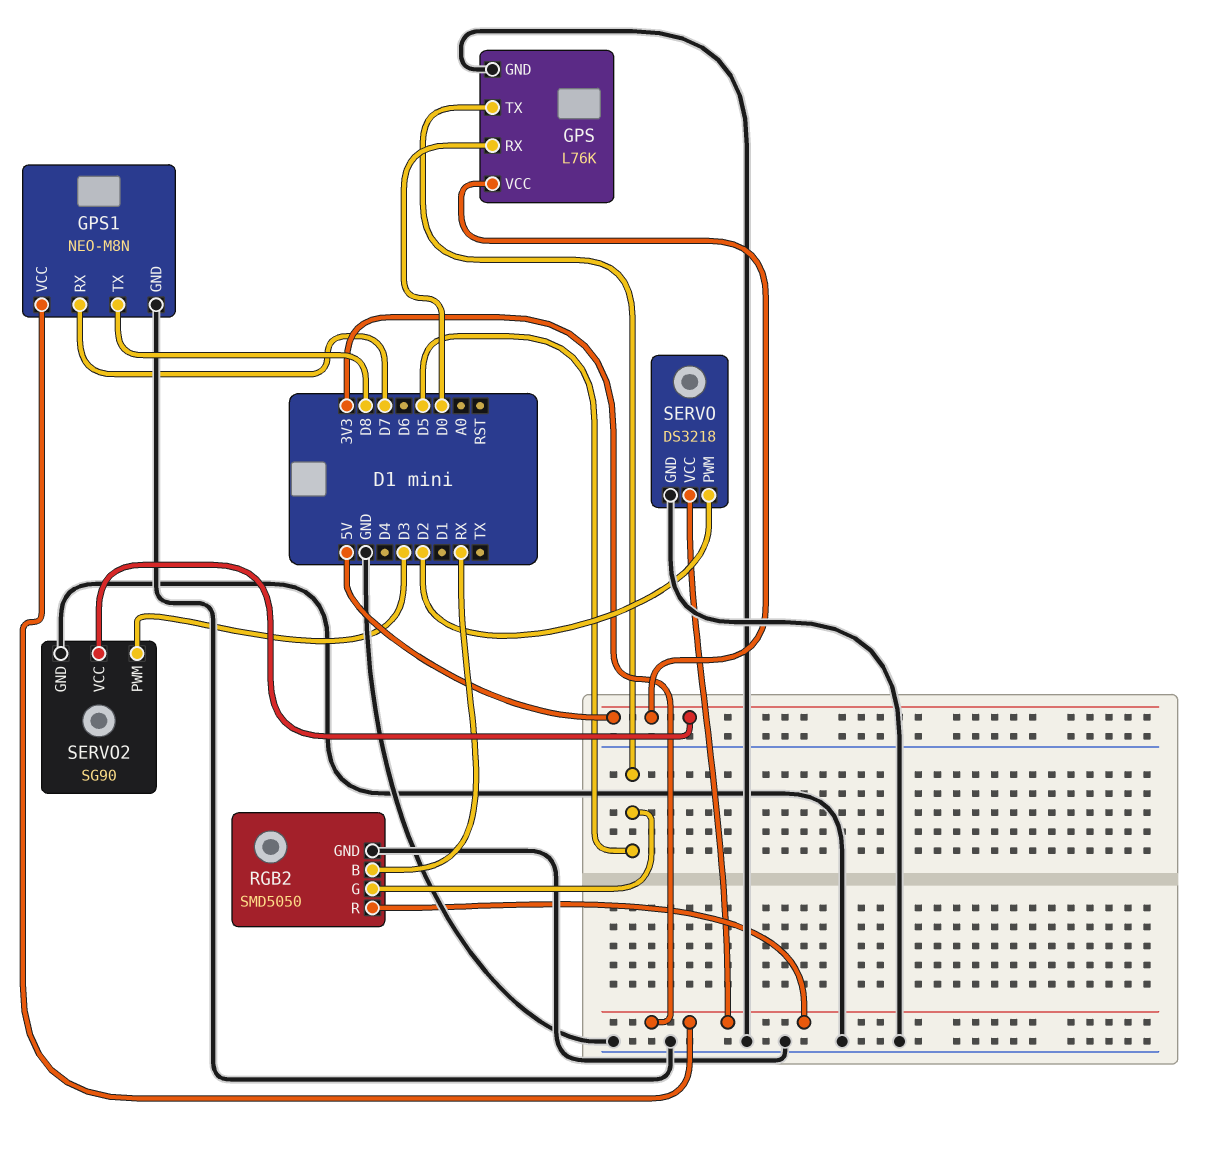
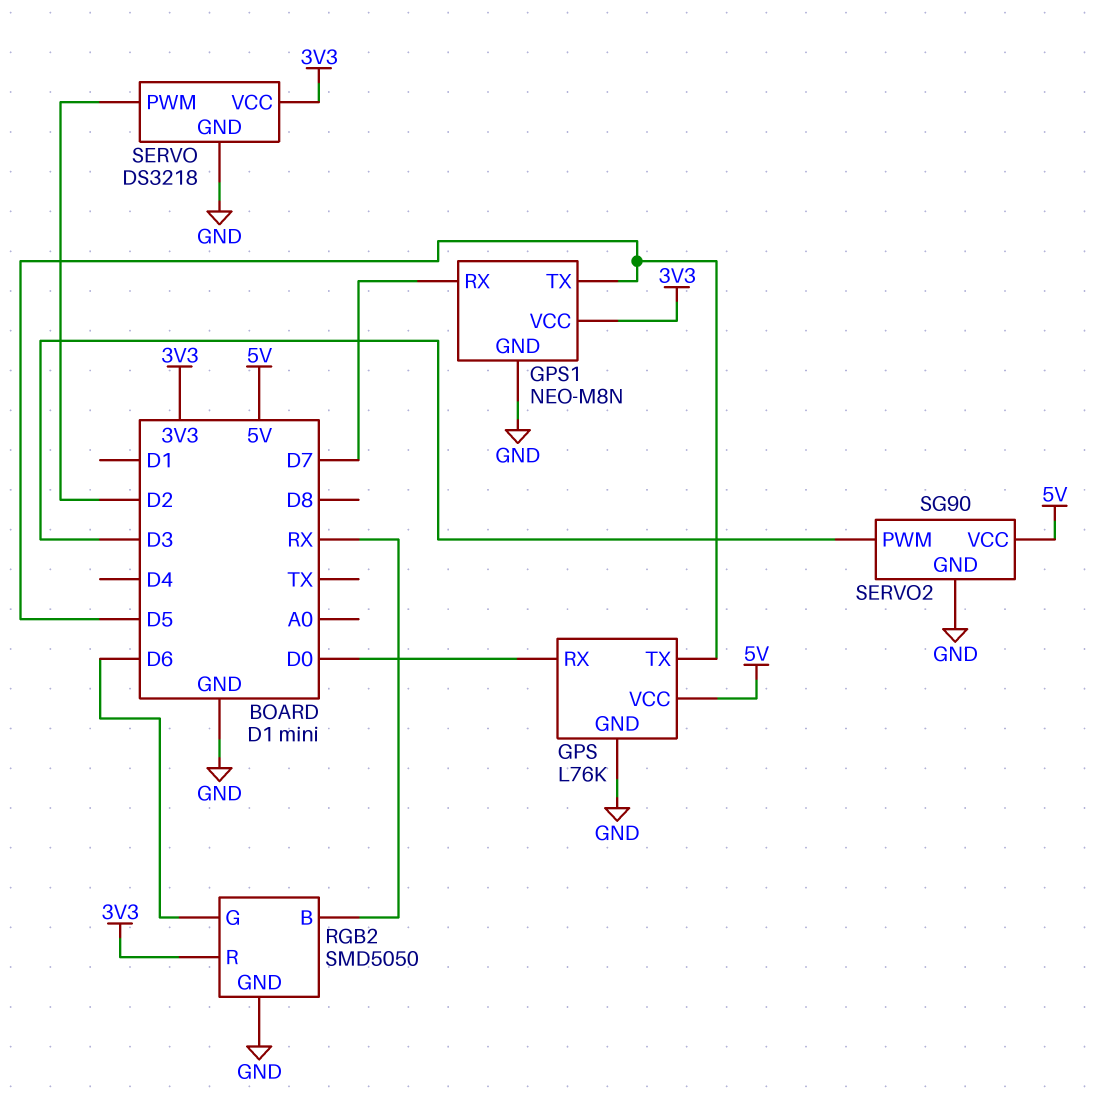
GPS1 pin TX: D8 -> D5
RGB2 pin G: D5 -> D6

